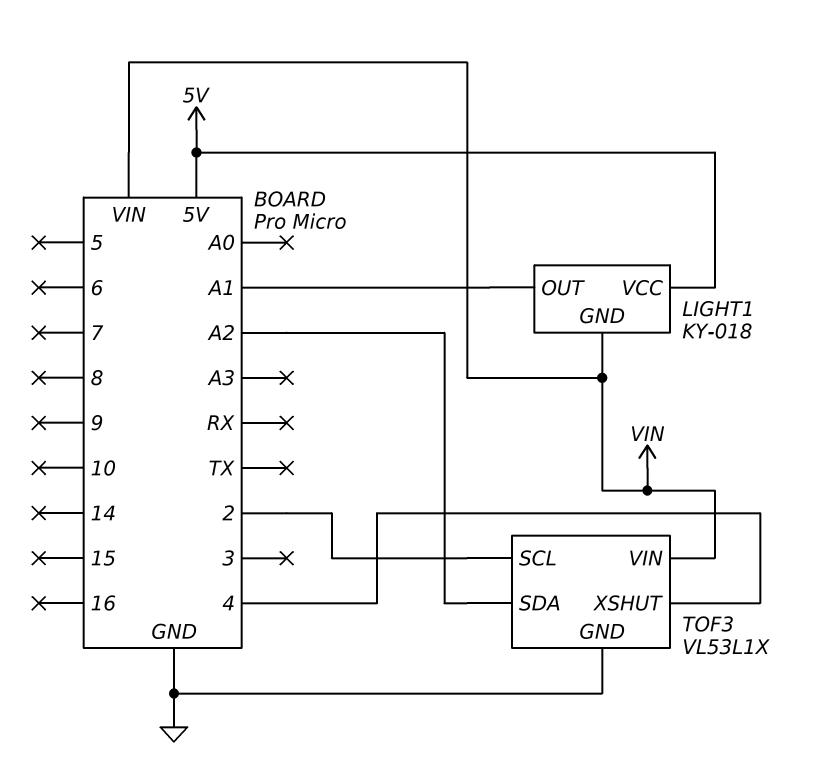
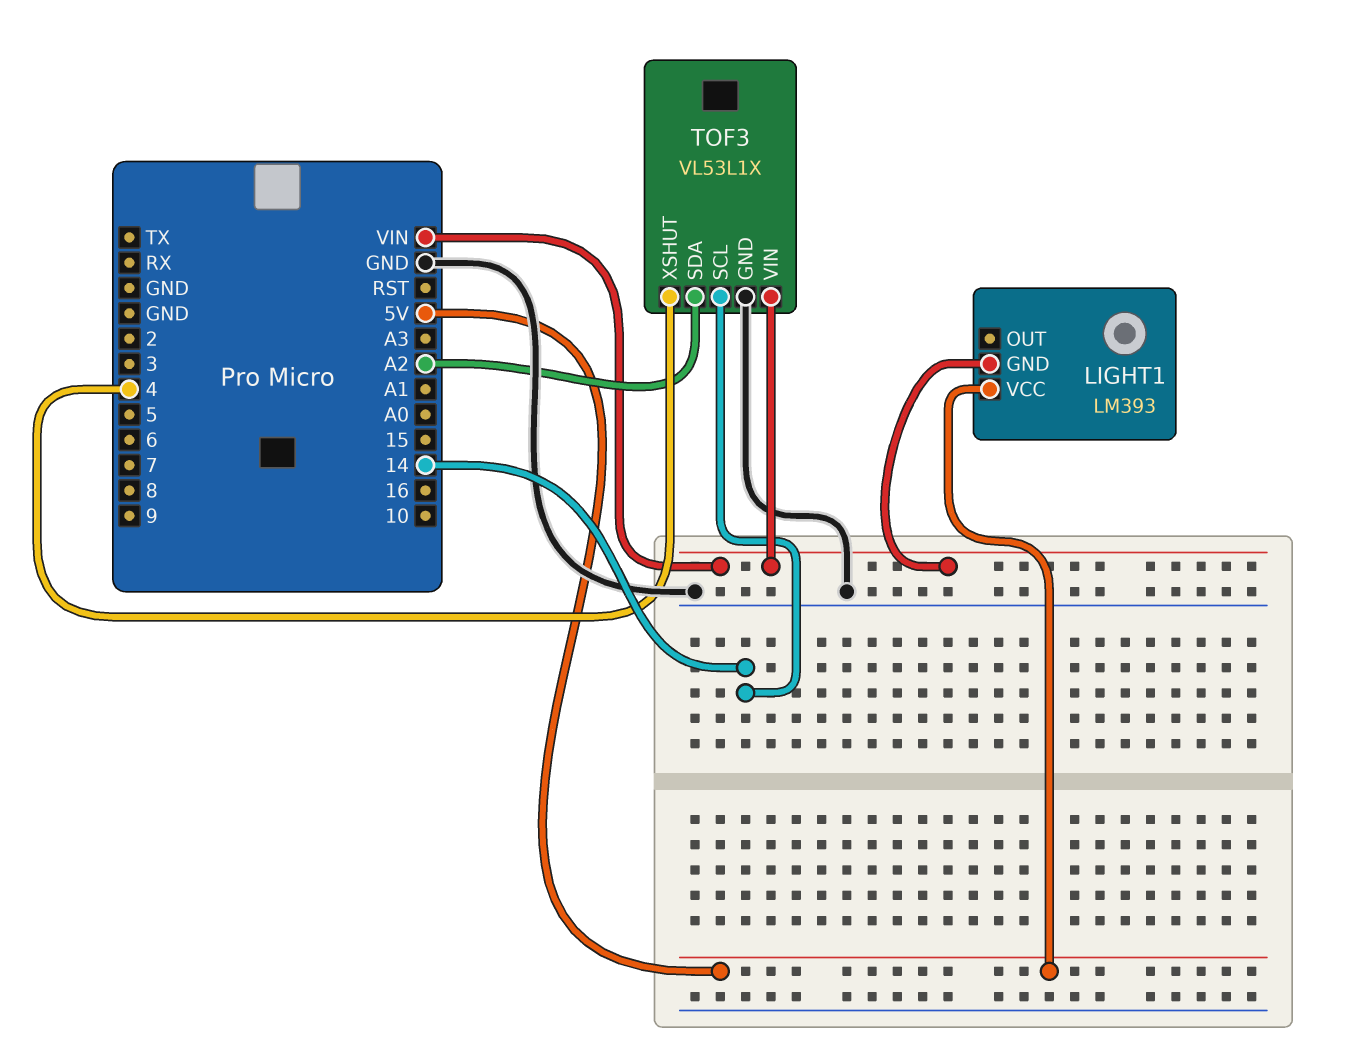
LIGHT1: KY-018 -> LM393
LIGHT1 pin OUT: A1 -> none
TOF3 pin SCL: 2 -> 14

